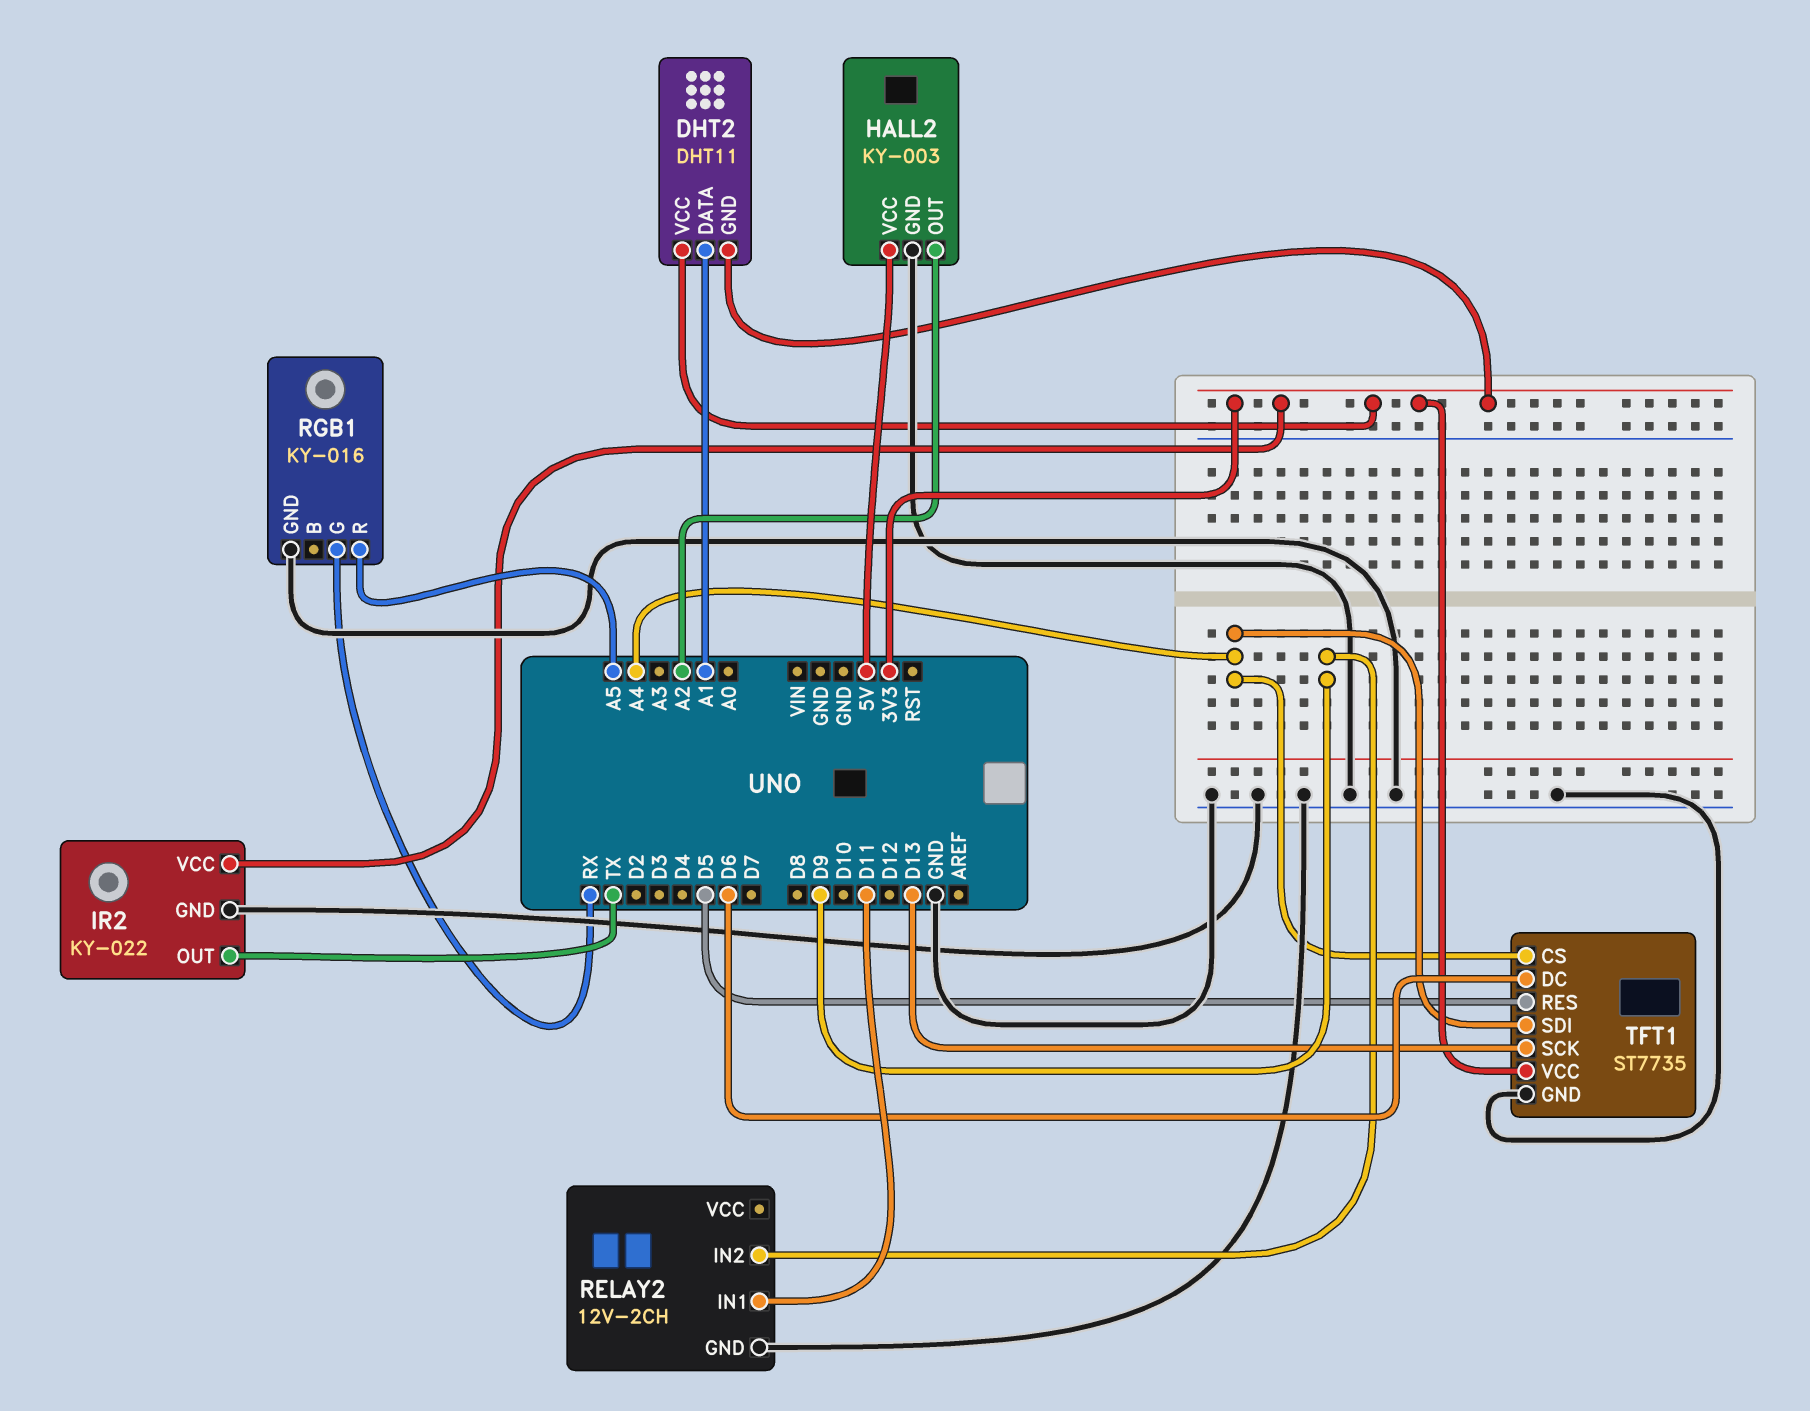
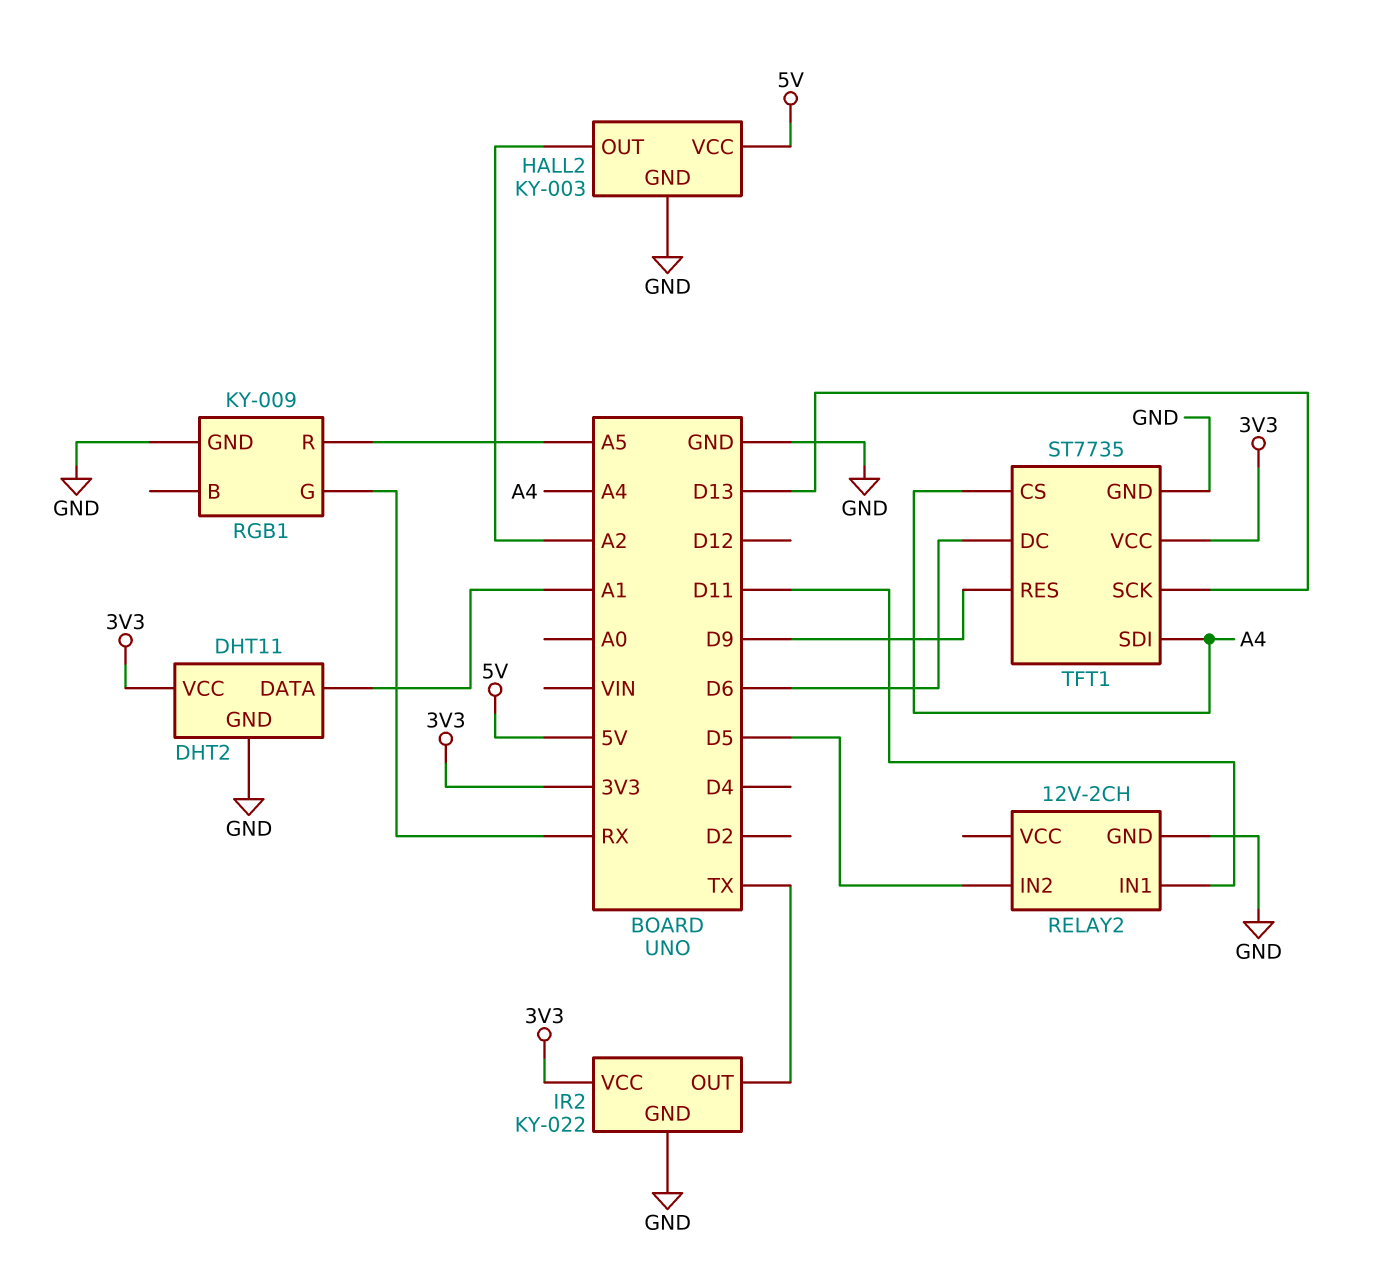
DHT2 pin GND: 3V3 -> GND
RELAY2 pin IN2: D9 -> D5
RGB1: KY-016 -> KY-009
TFT1 pin RES: D5 -> D9

